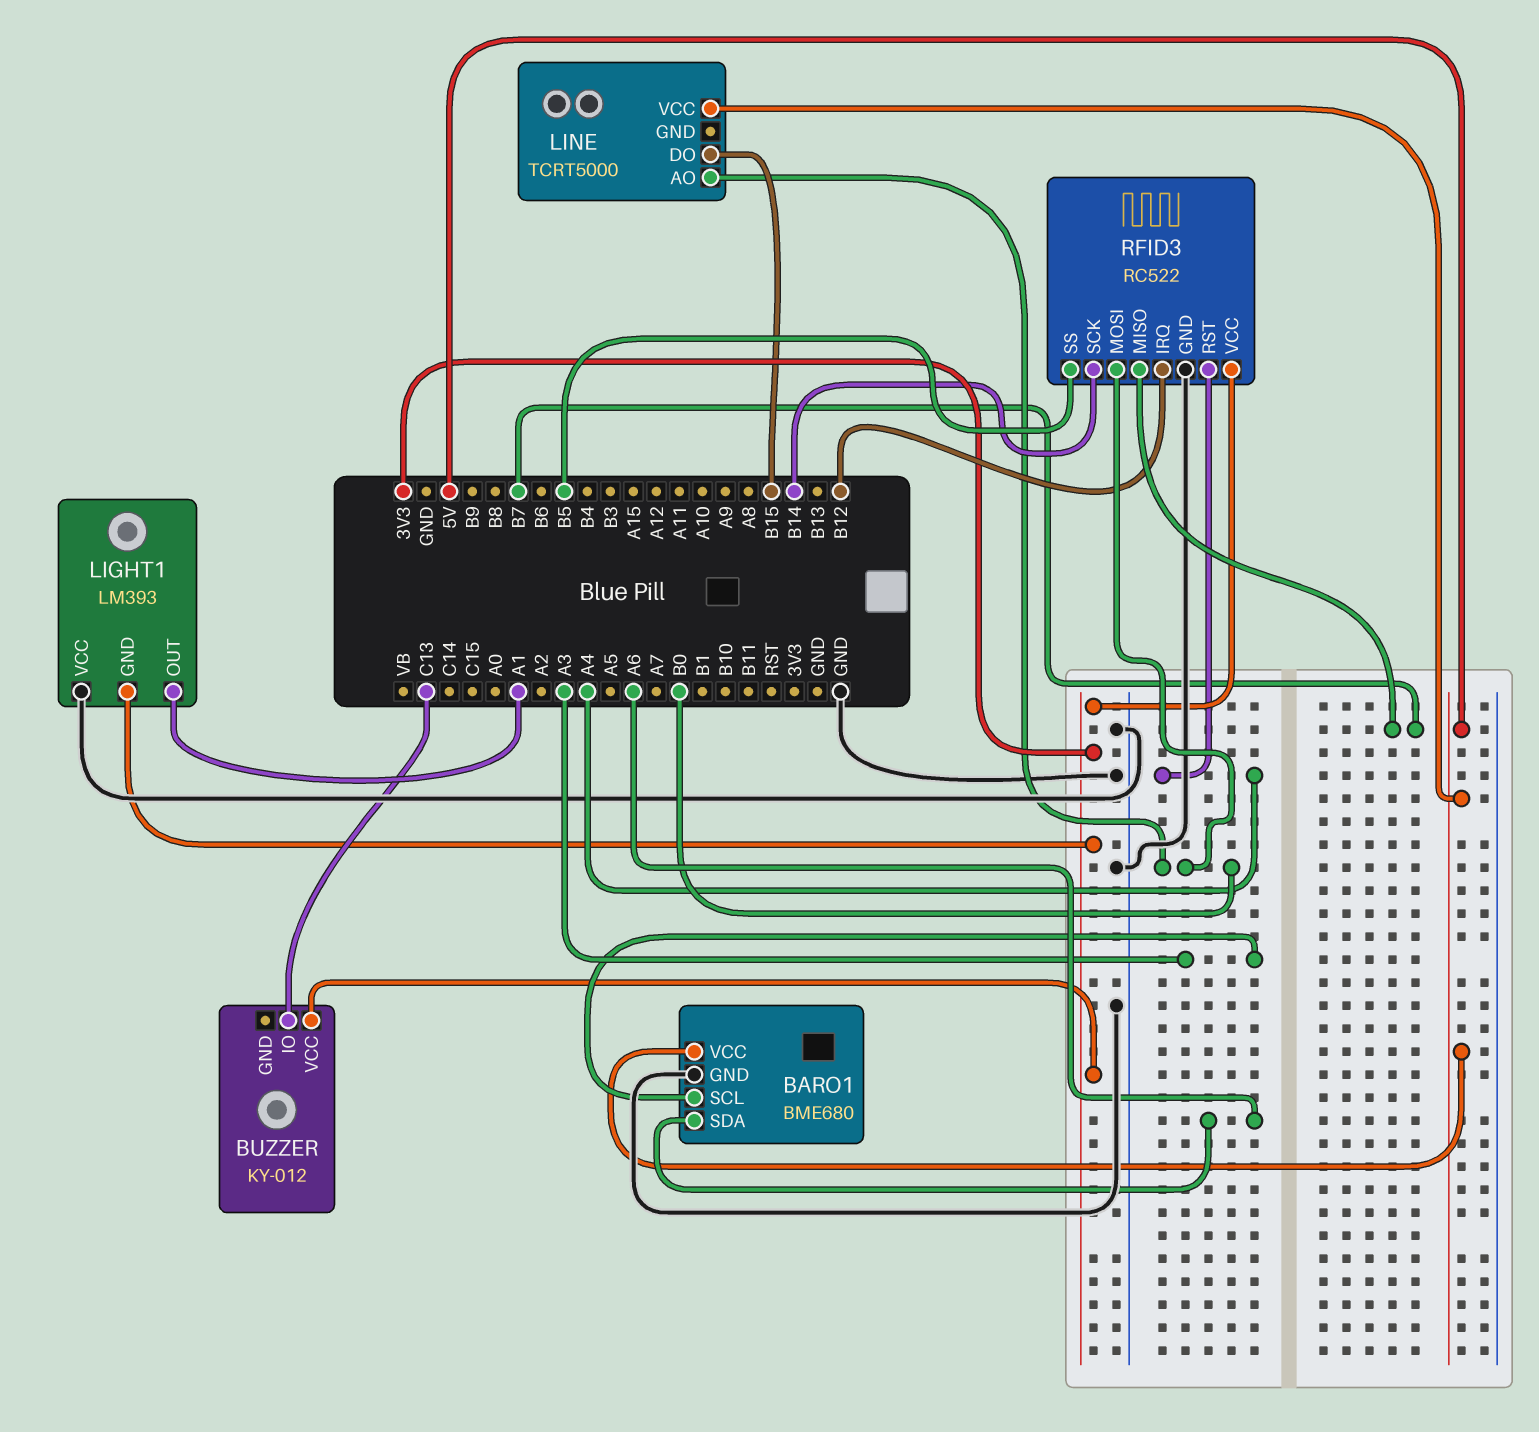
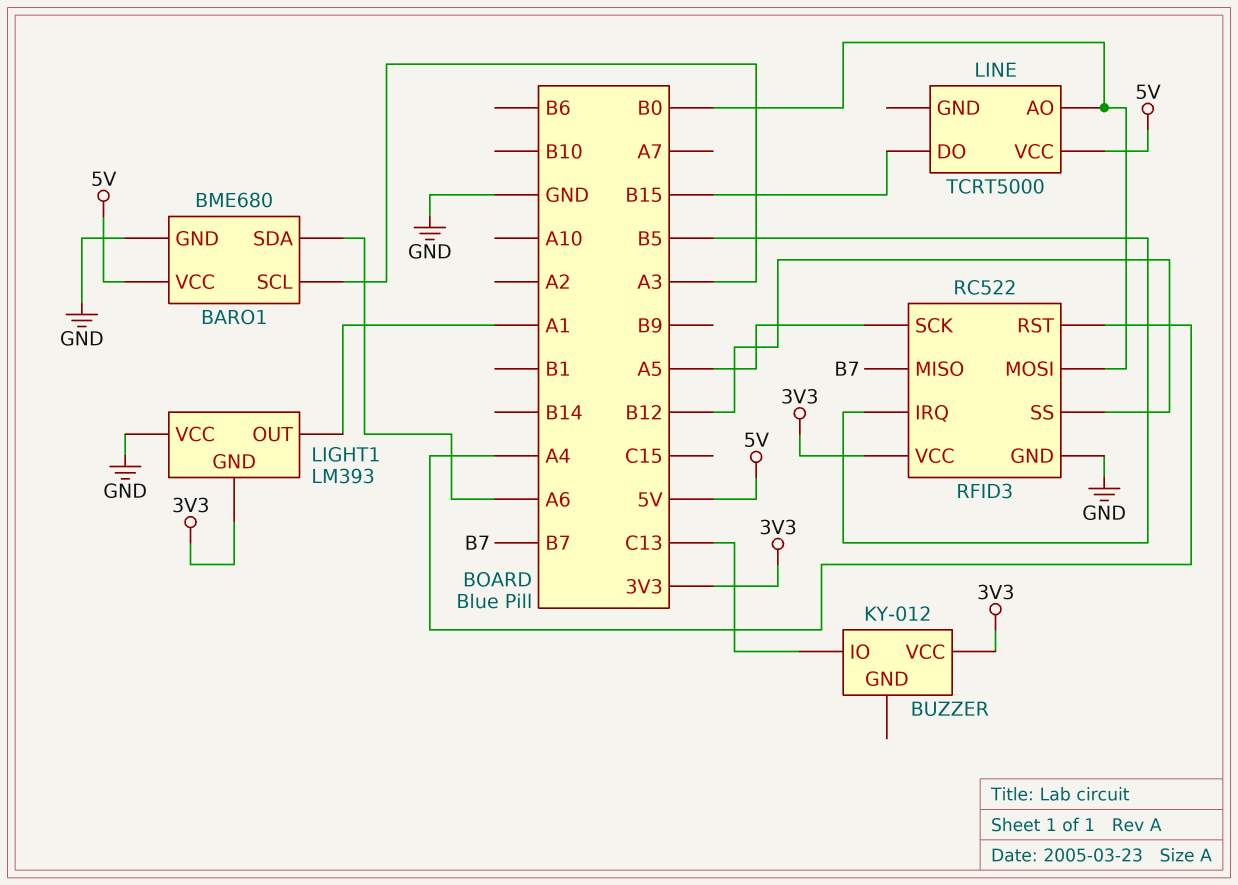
RFID3 pin IRQ: B12 -> B5
RFID3 pin SCK: B14 -> A5
RFID3 pin SS: B5 -> B12

